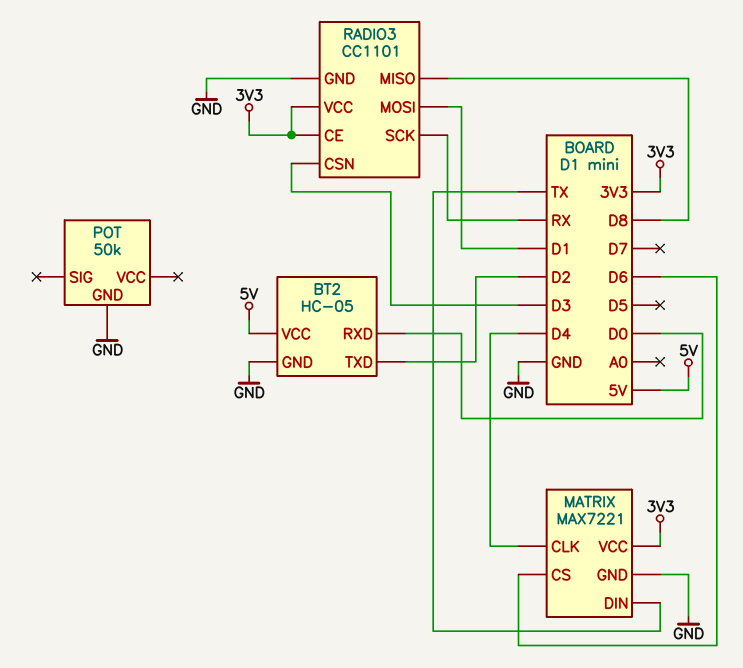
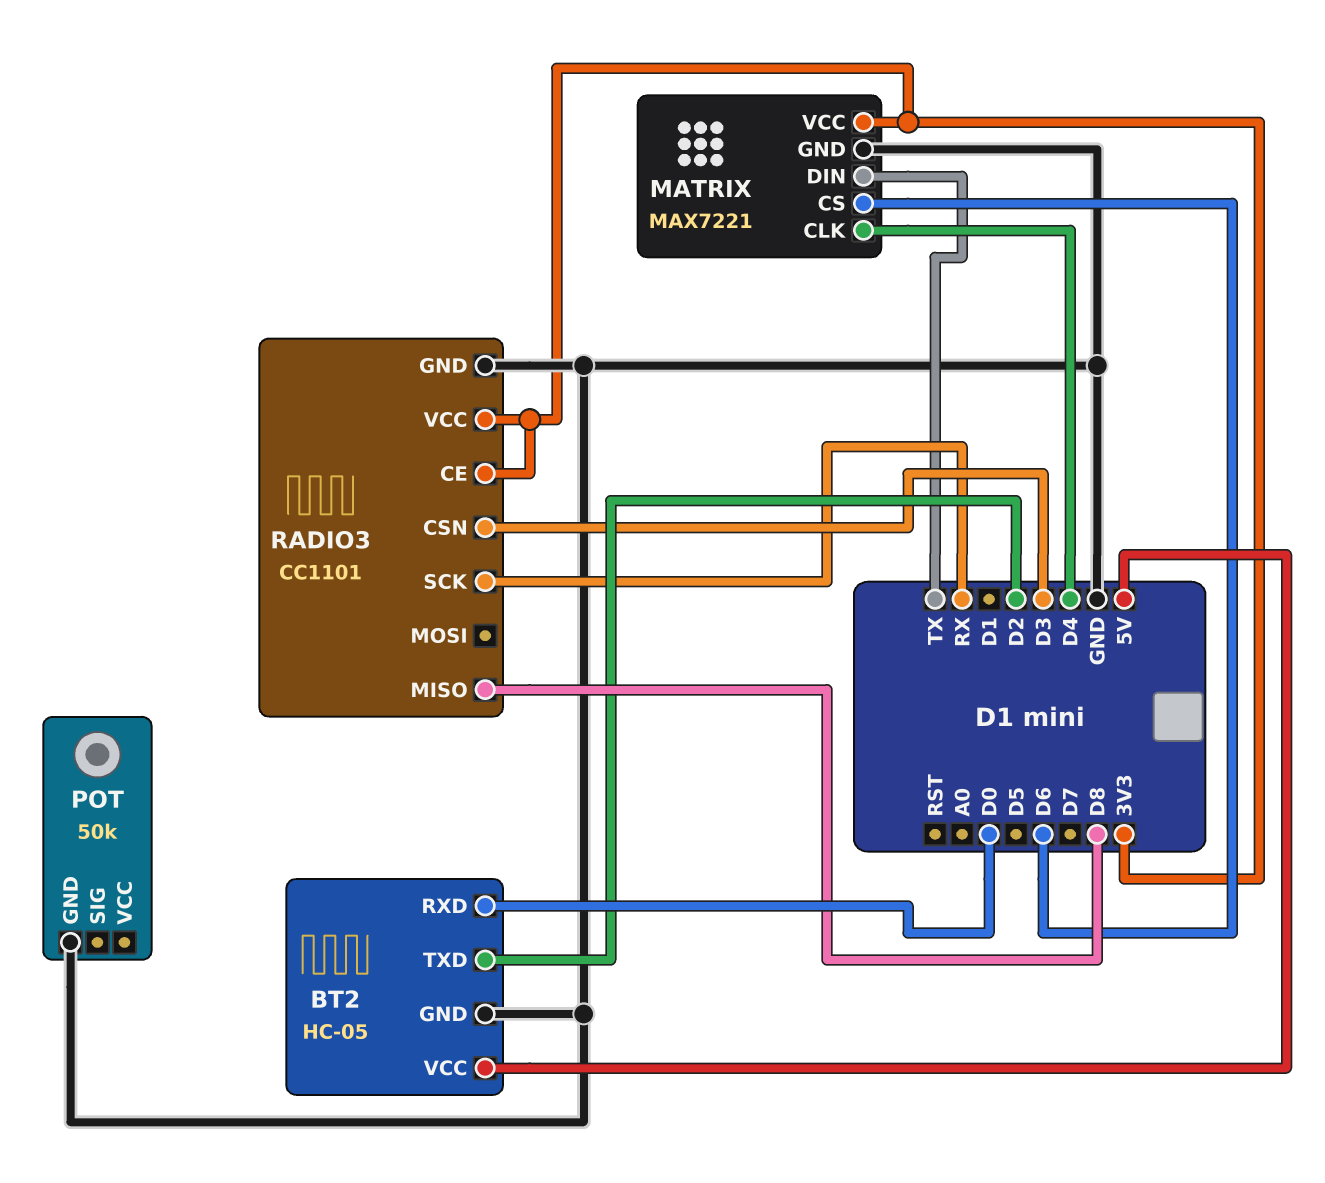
RADIO3 pin MOSI: D1 -> none

